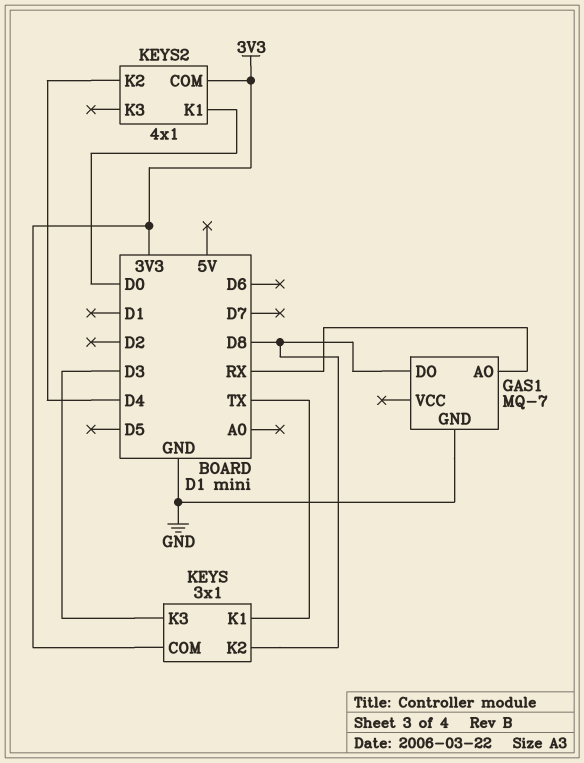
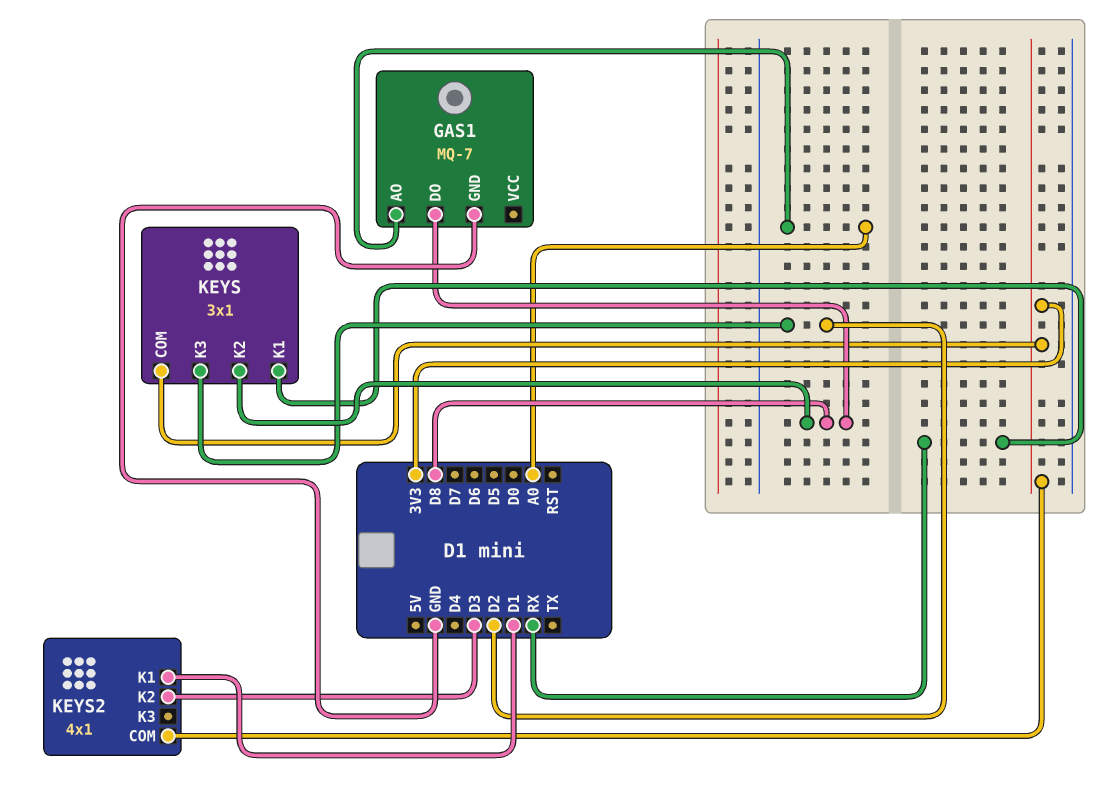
GAS1 pin AO: RX -> A0
KEYS pin K1: TX -> RX
KEYS pin K3: D3 -> D2
KEYS2 pin K1: D0 -> D1
KEYS2 pin K2: D4 -> D3

